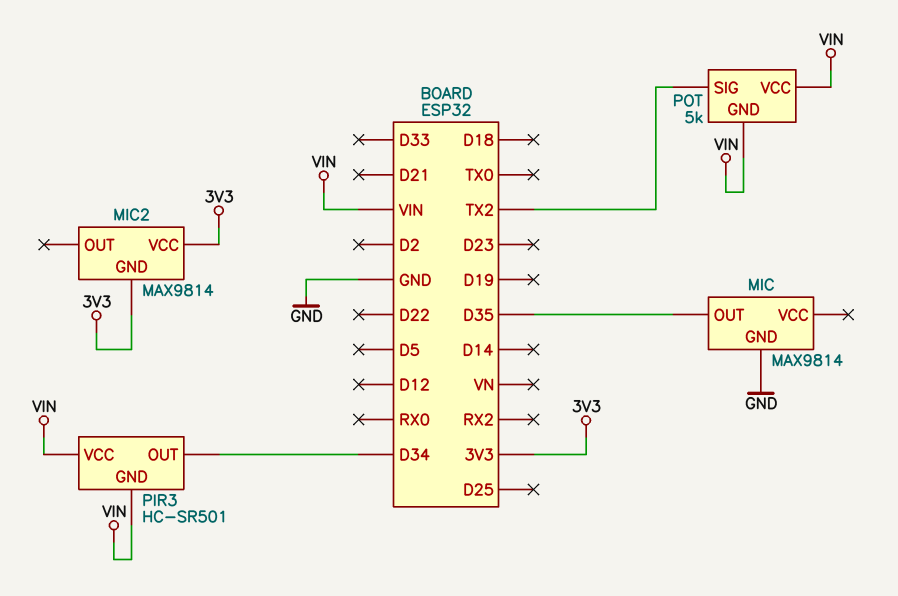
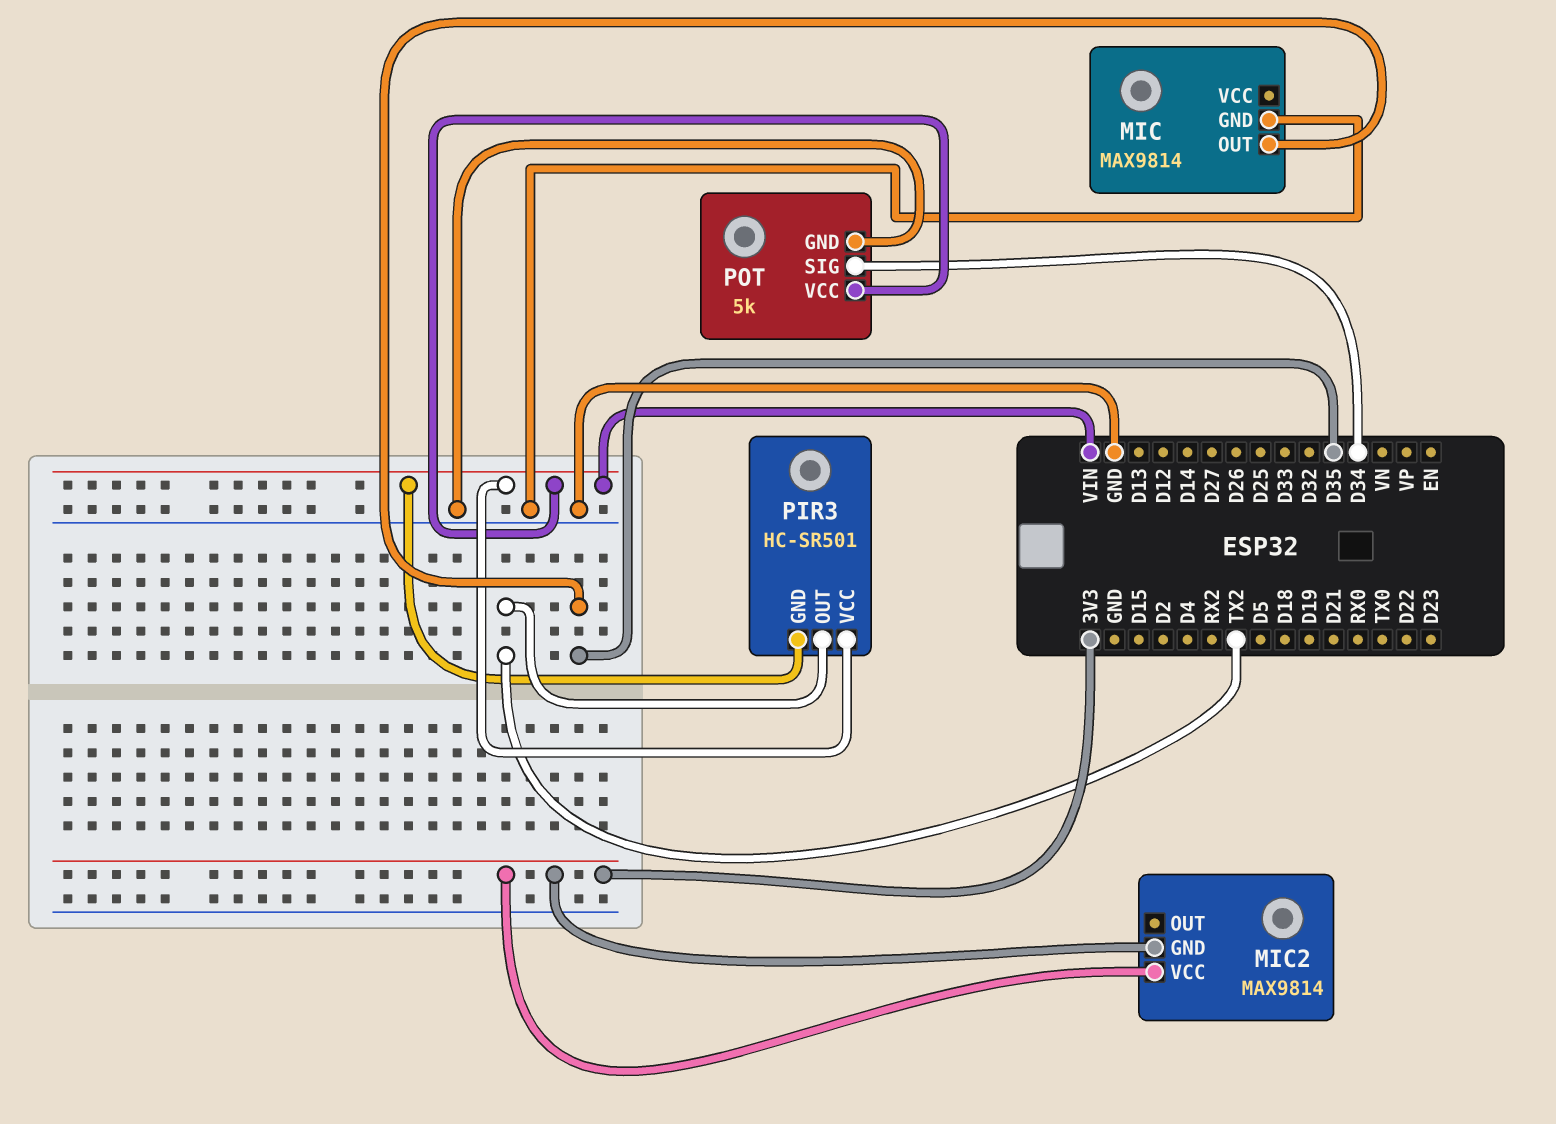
PIR3 pin OUT: D34 -> TX2
POT pin GND: VIN -> GND
POT pin SIG: TX2 -> D34

